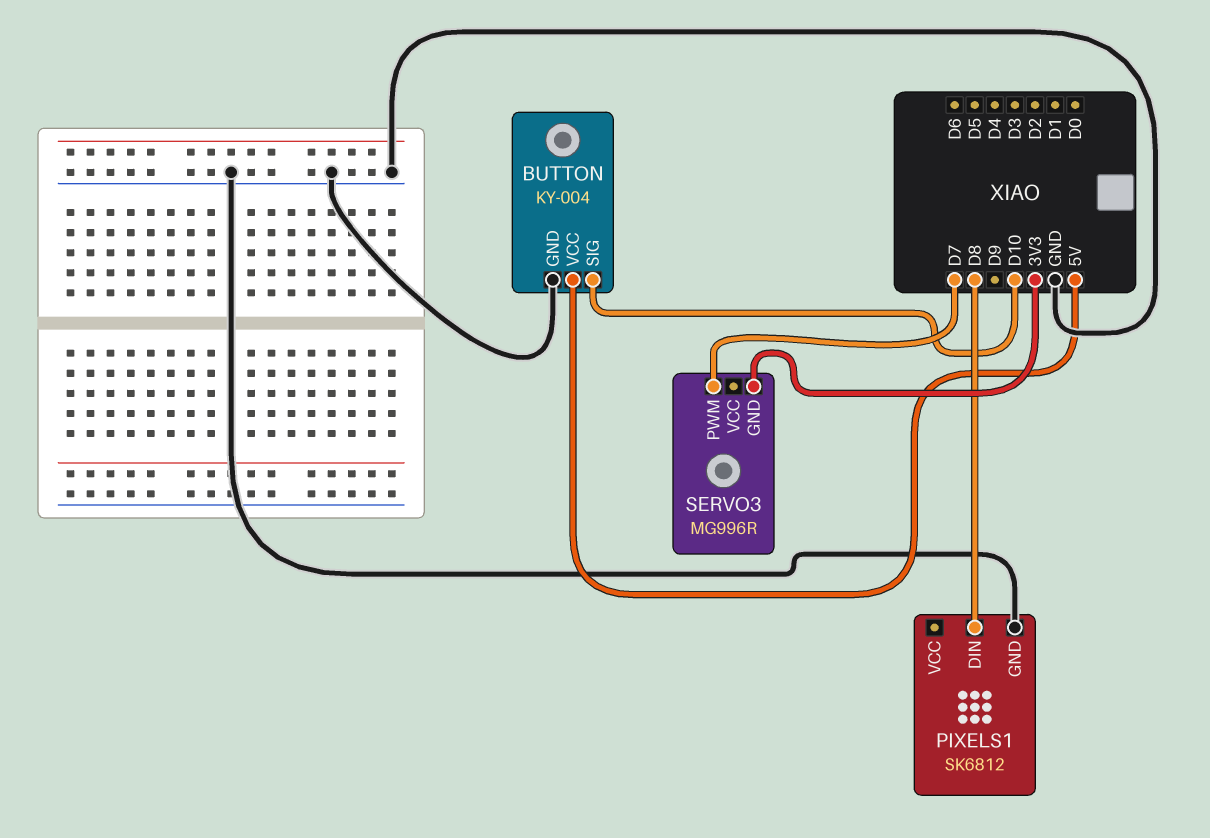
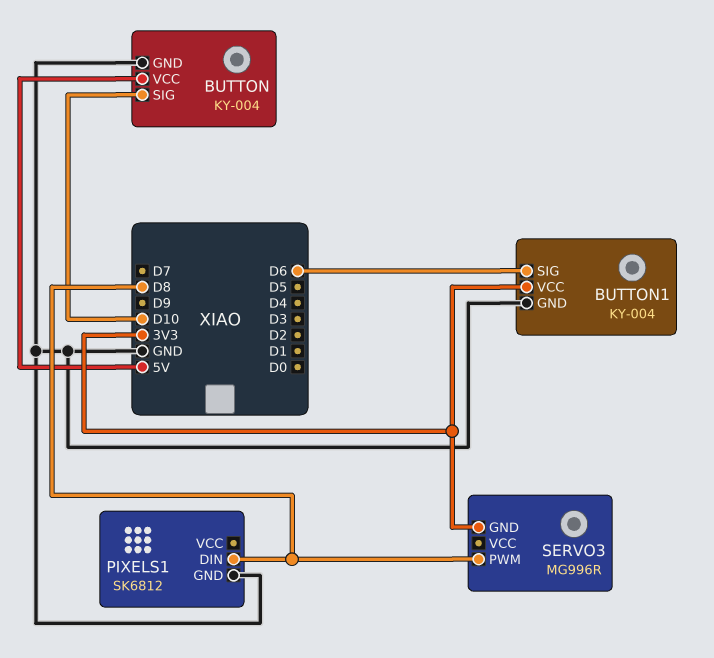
BUTTON1: none -> KY-004
BUTTON1 pin GND: none -> GND
BUTTON1 pin SIG: none -> D6
BUTTON1 pin VCC: none -> 3V3
SERVO3 pin PWM: D7 -> D8

